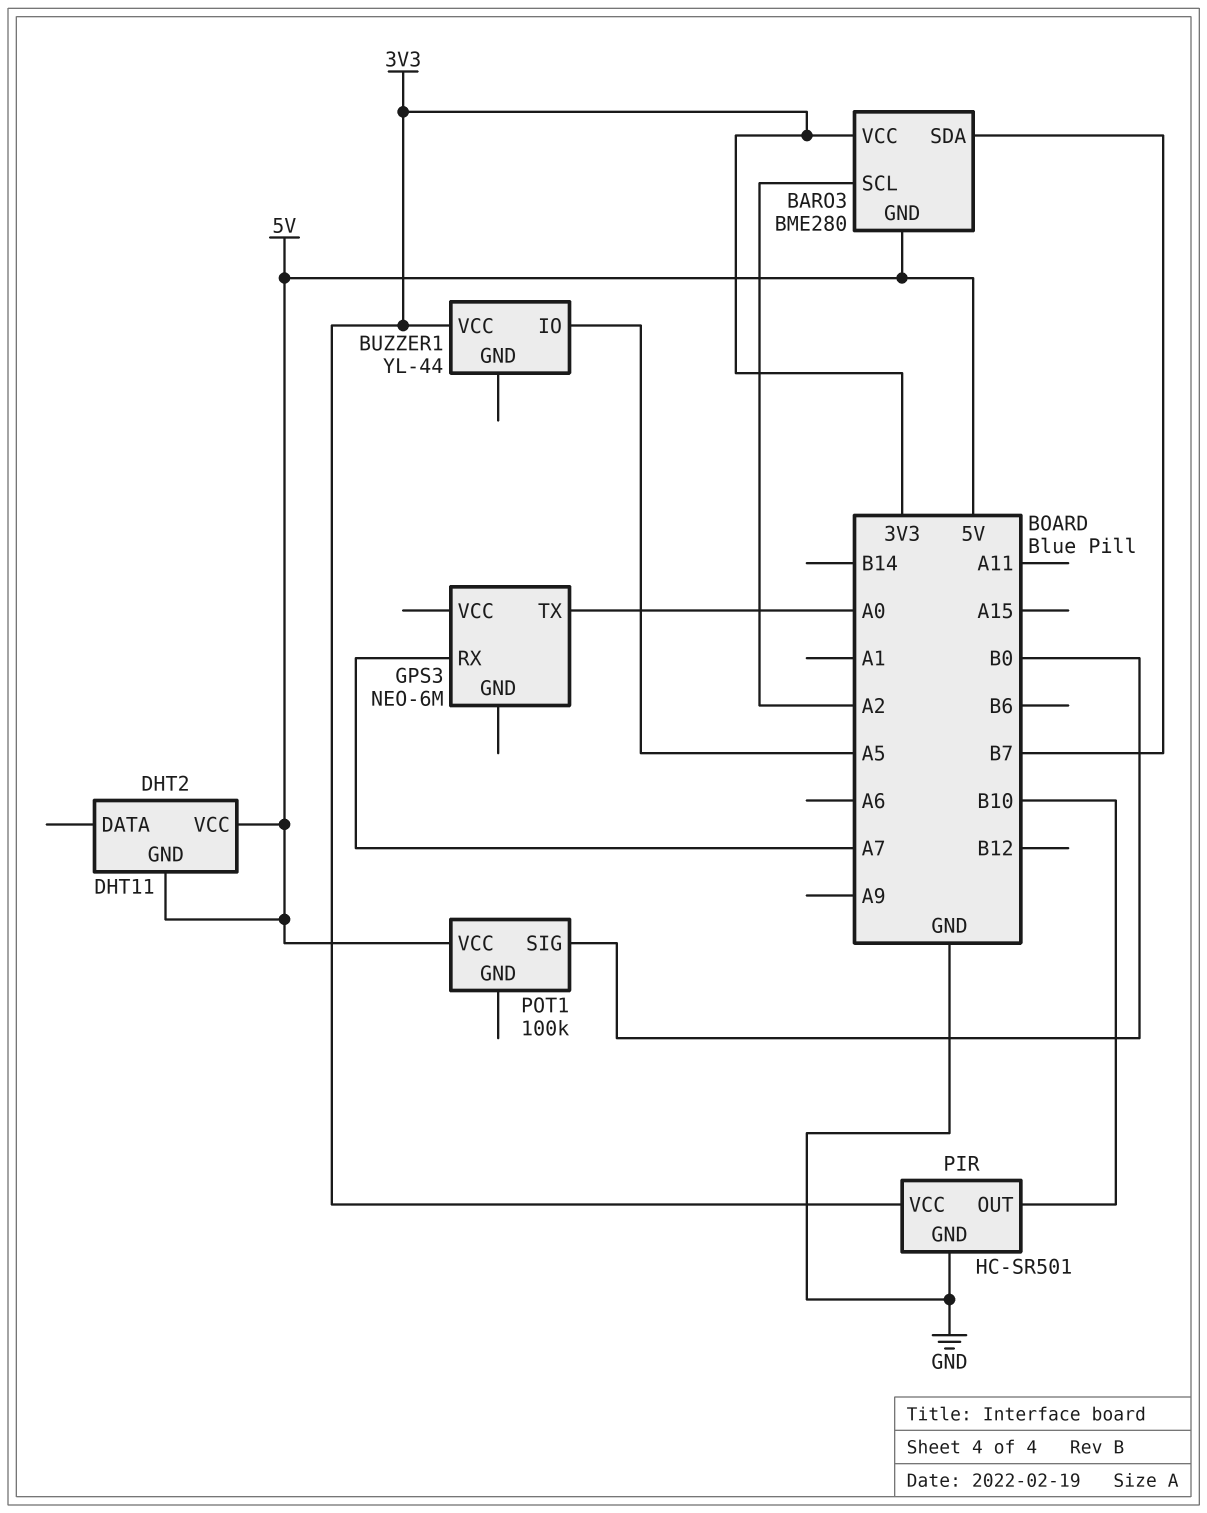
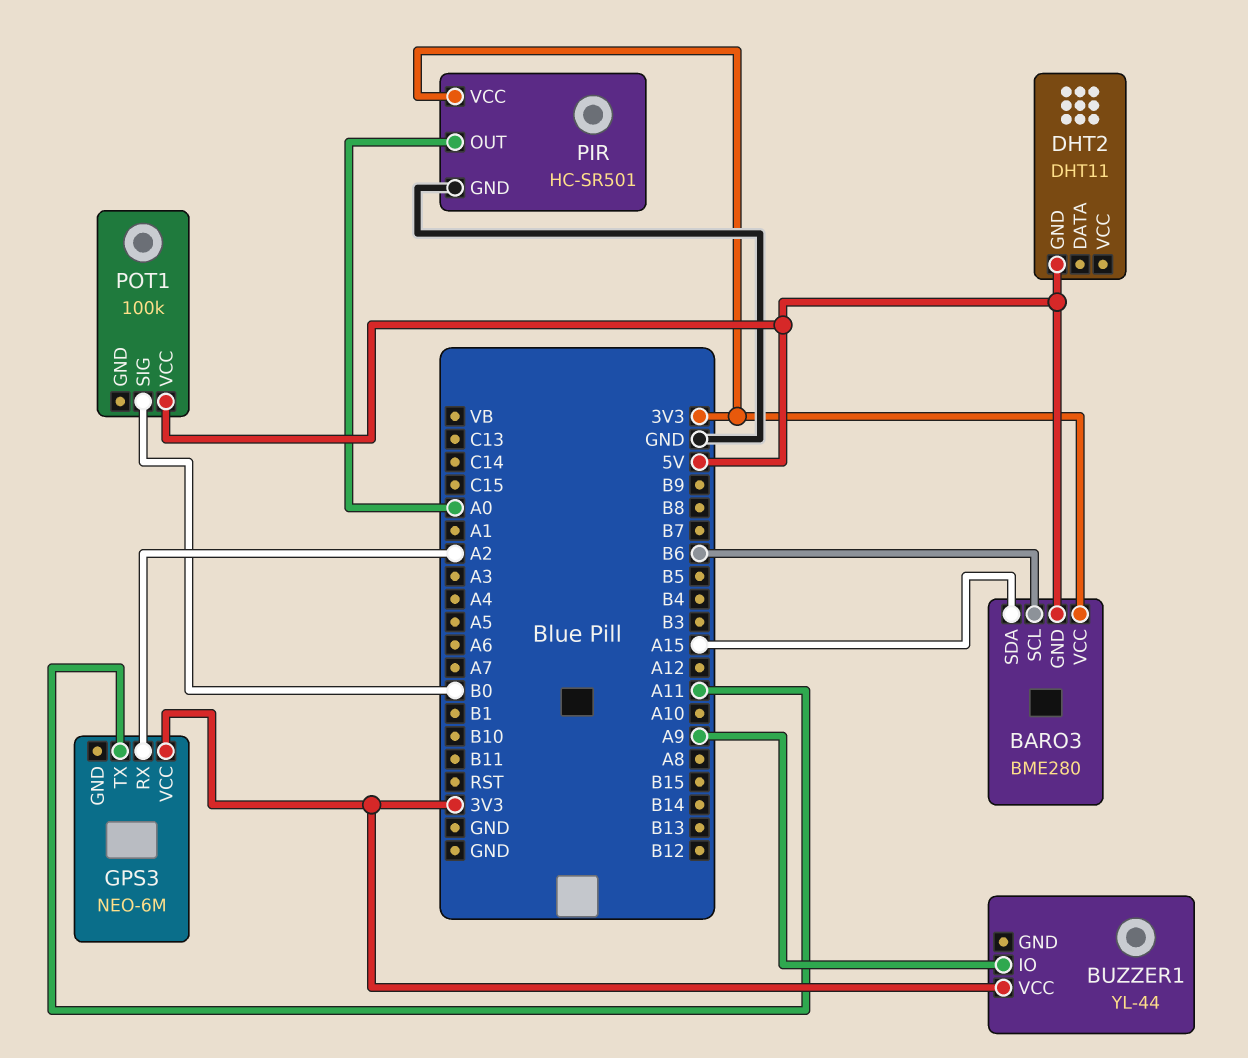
BARO3 pin SCL: A2 -> B6
BARO3 pin SDA: B7 -> A15
BUZZER1 pin IO: A5 -> A9
DHT2 pin VCC: 5V -> none
GPS3 pin RX: A7 -> A2
GPS3 pin TX: A0 -> A11
GPS3 pin VCC: none -> 3V3
PIR pin OUT: B10 -> A0

